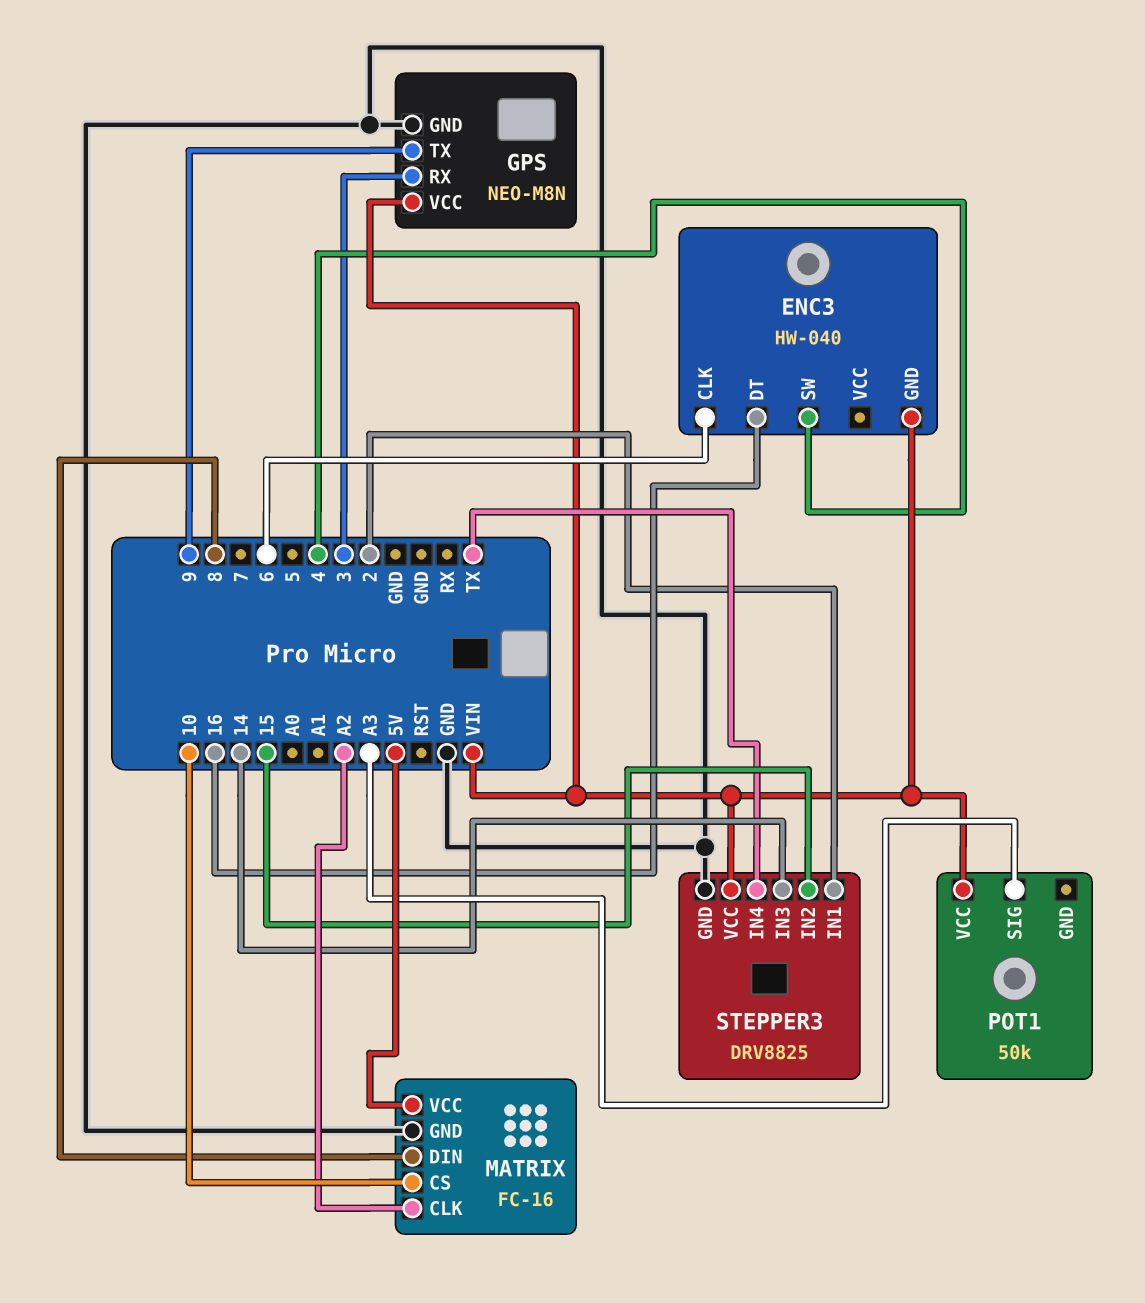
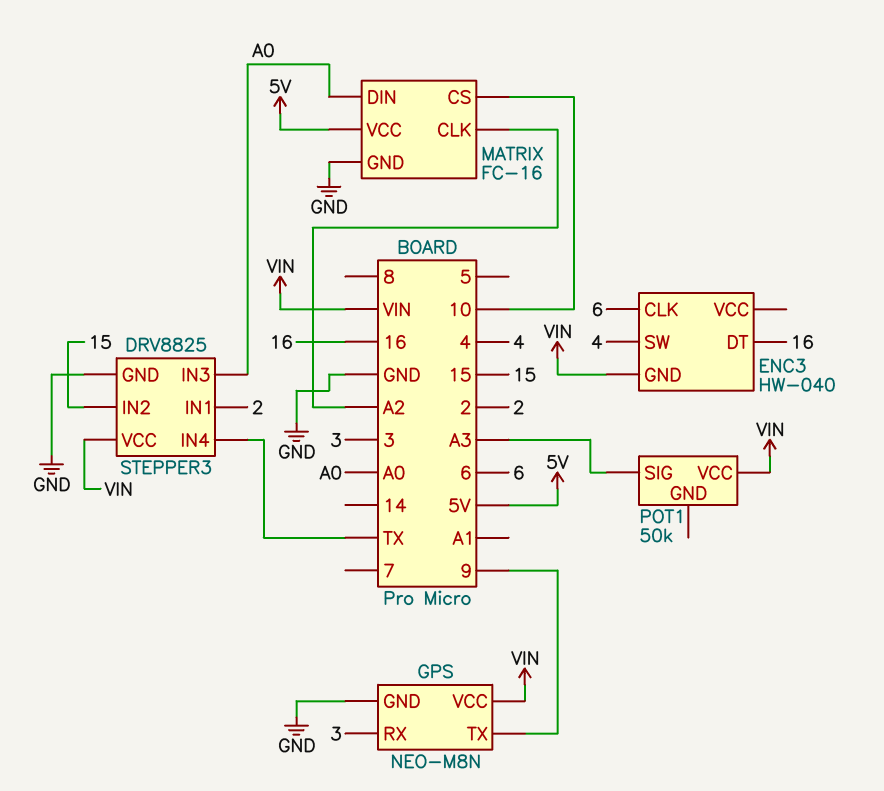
MATRIX pin DIN: 8 -> A0
STEPPER3 pin IN3: 14 -> A0

